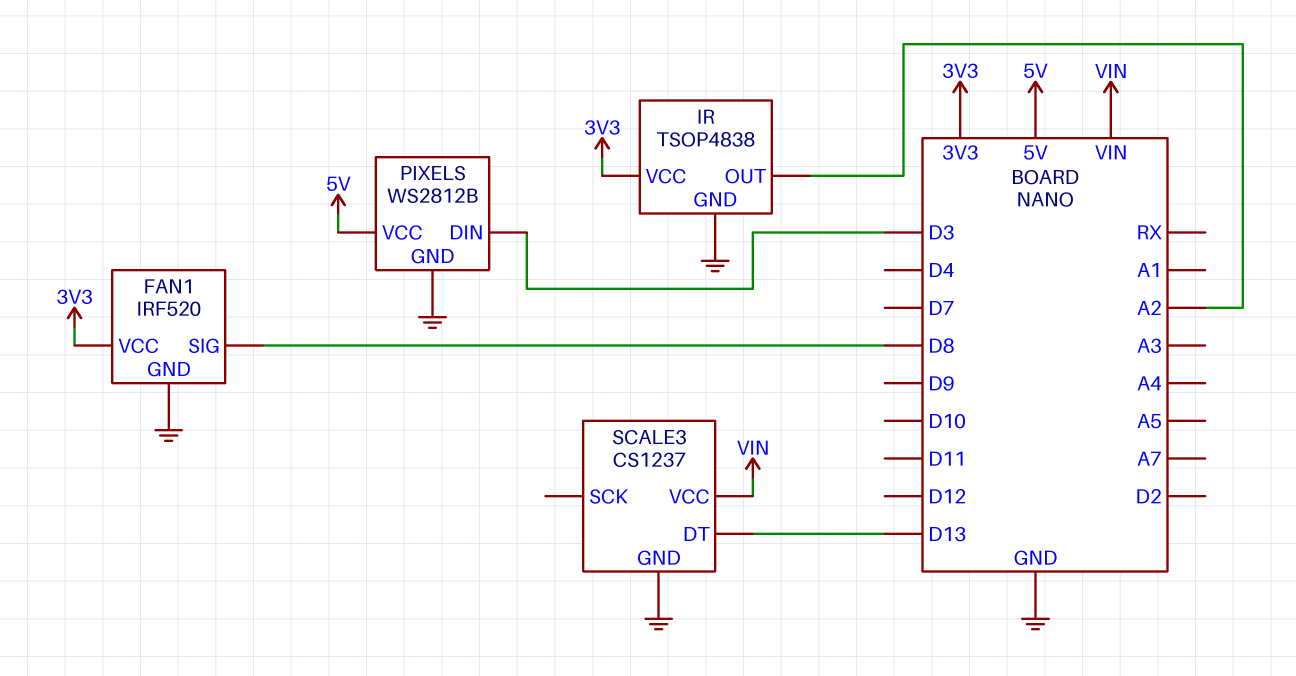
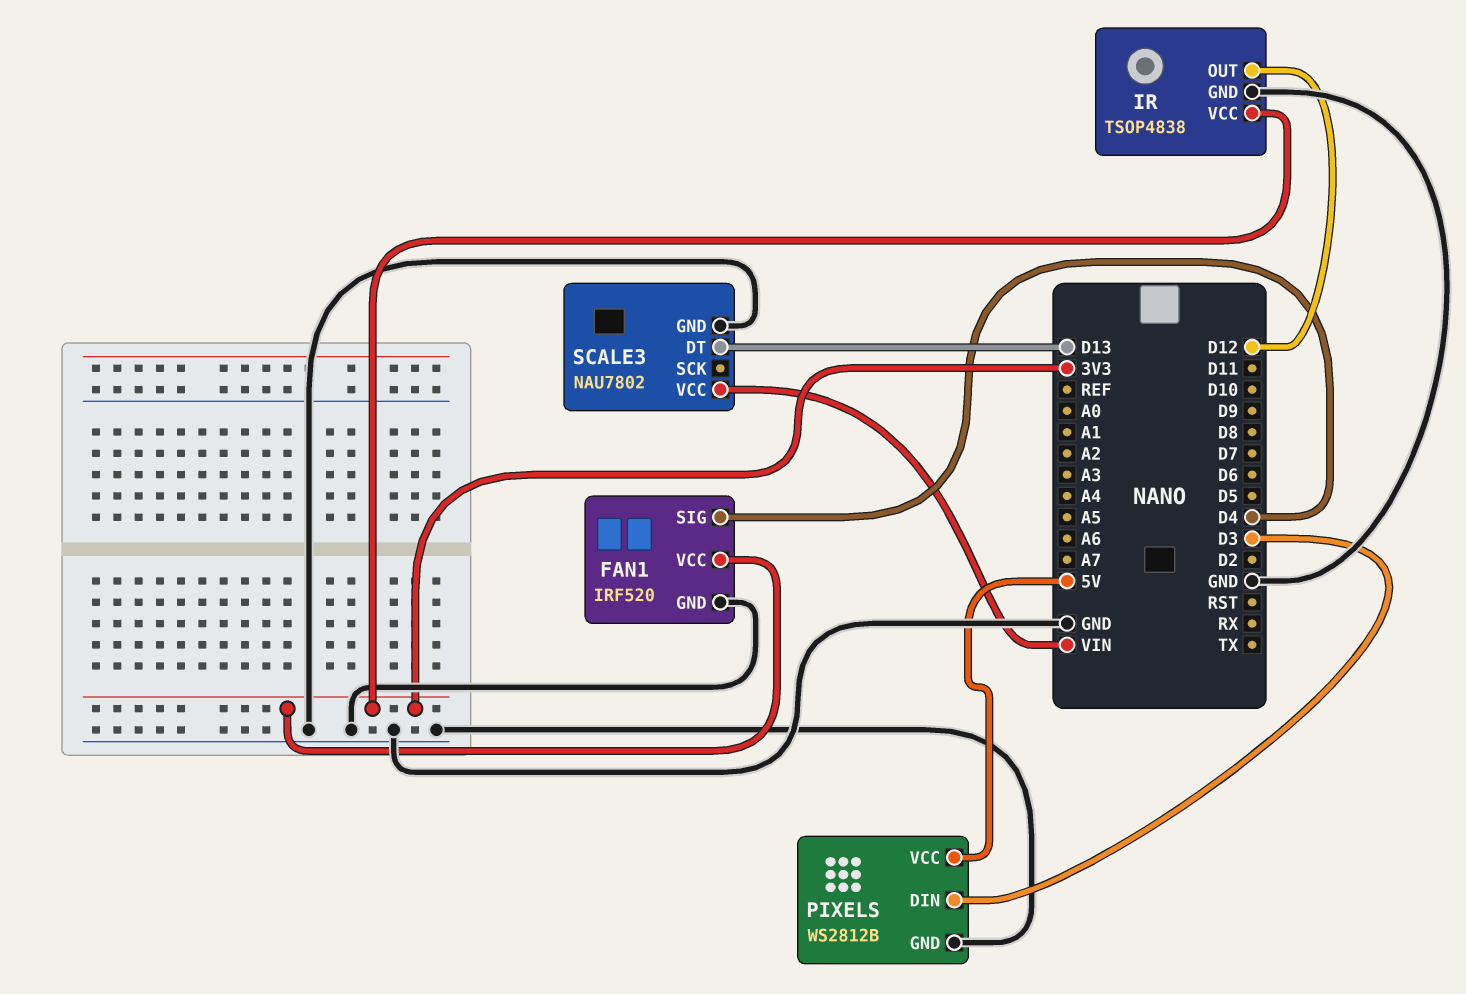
FAN1 pin SIG: D8 -> D4
IR pin OUT: A2 -> D12
SCALE3: CS1237 -> NAU7802

